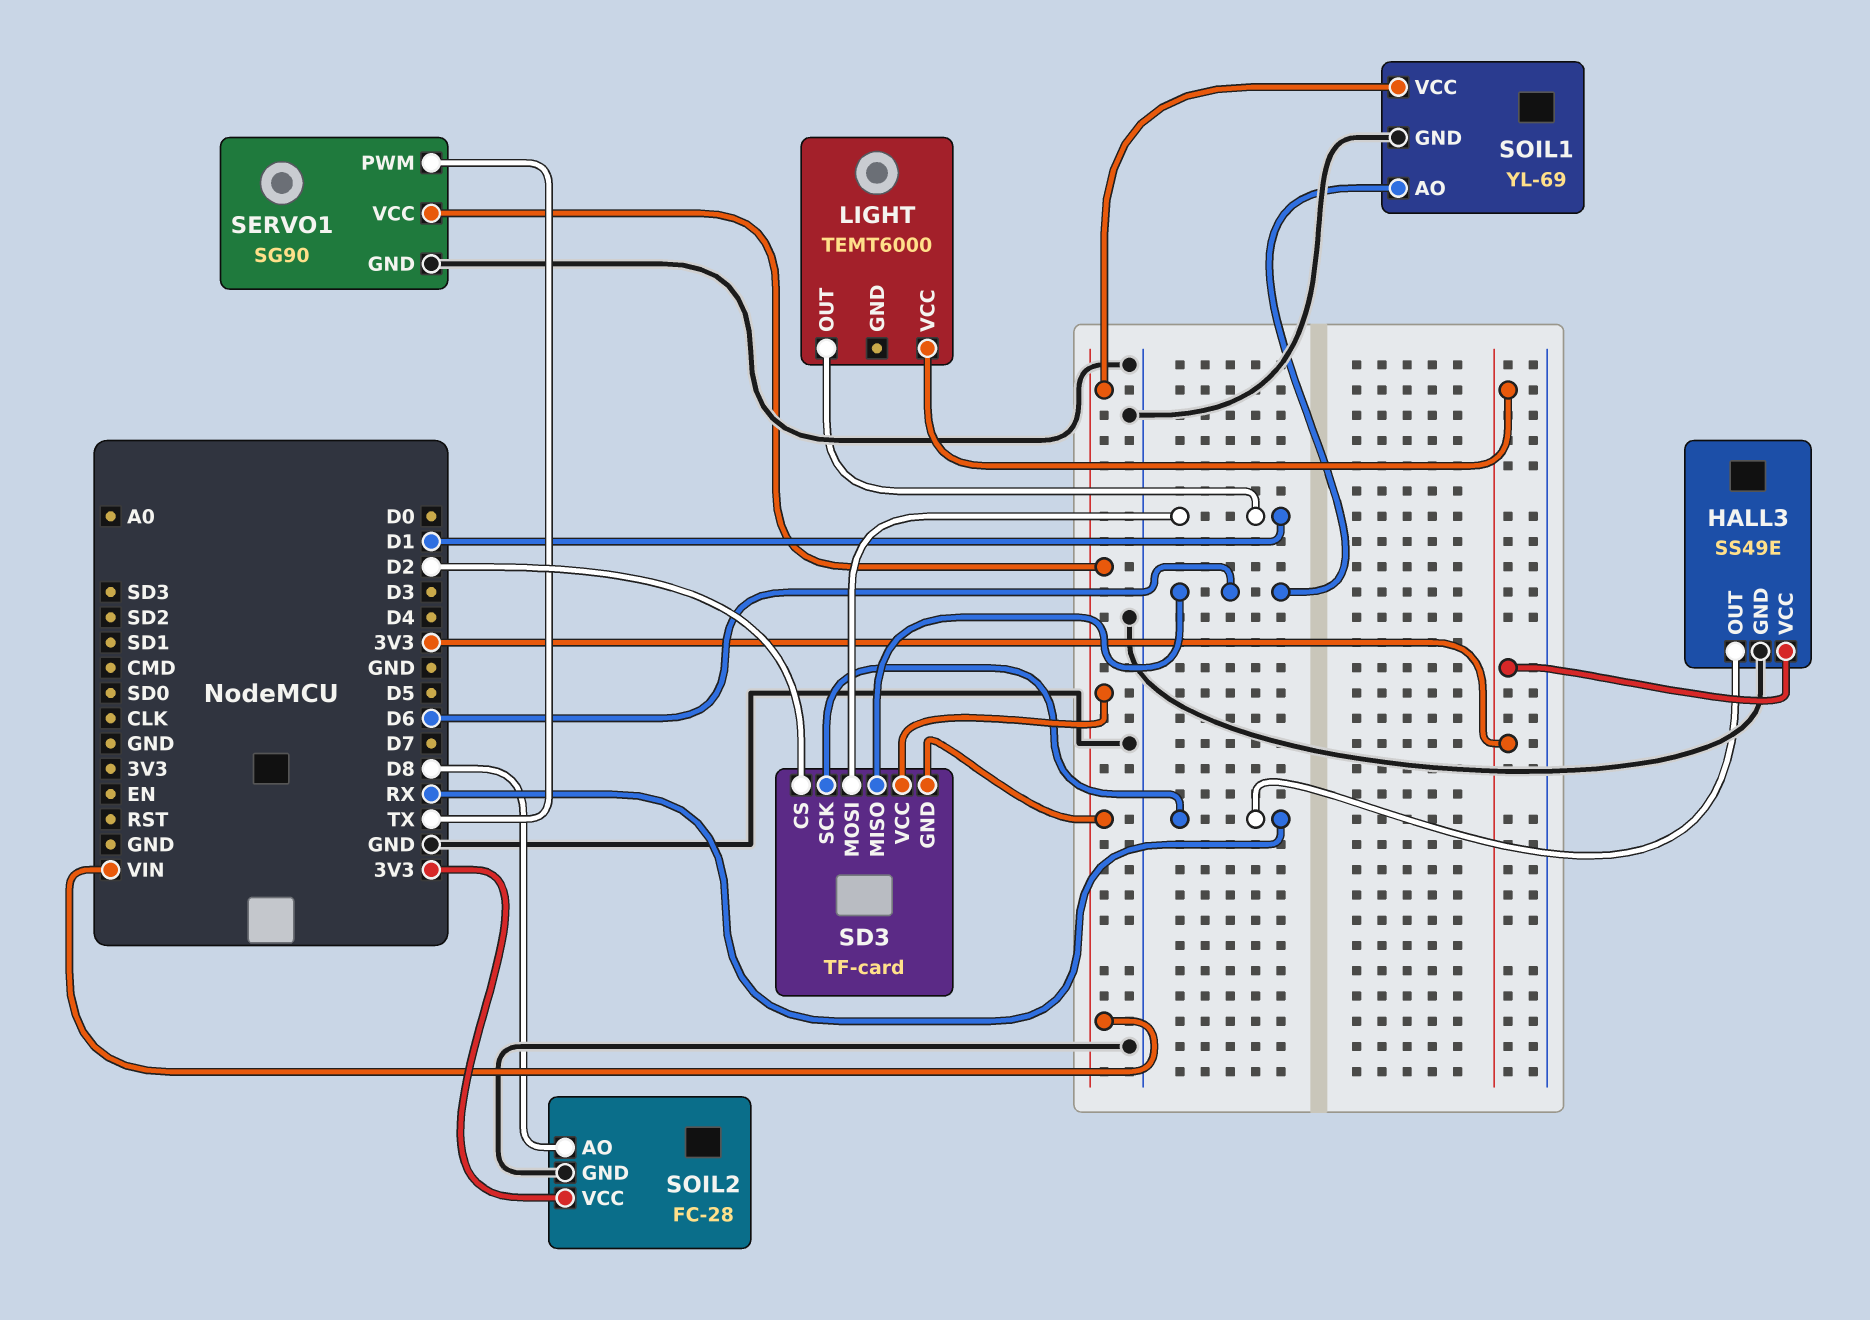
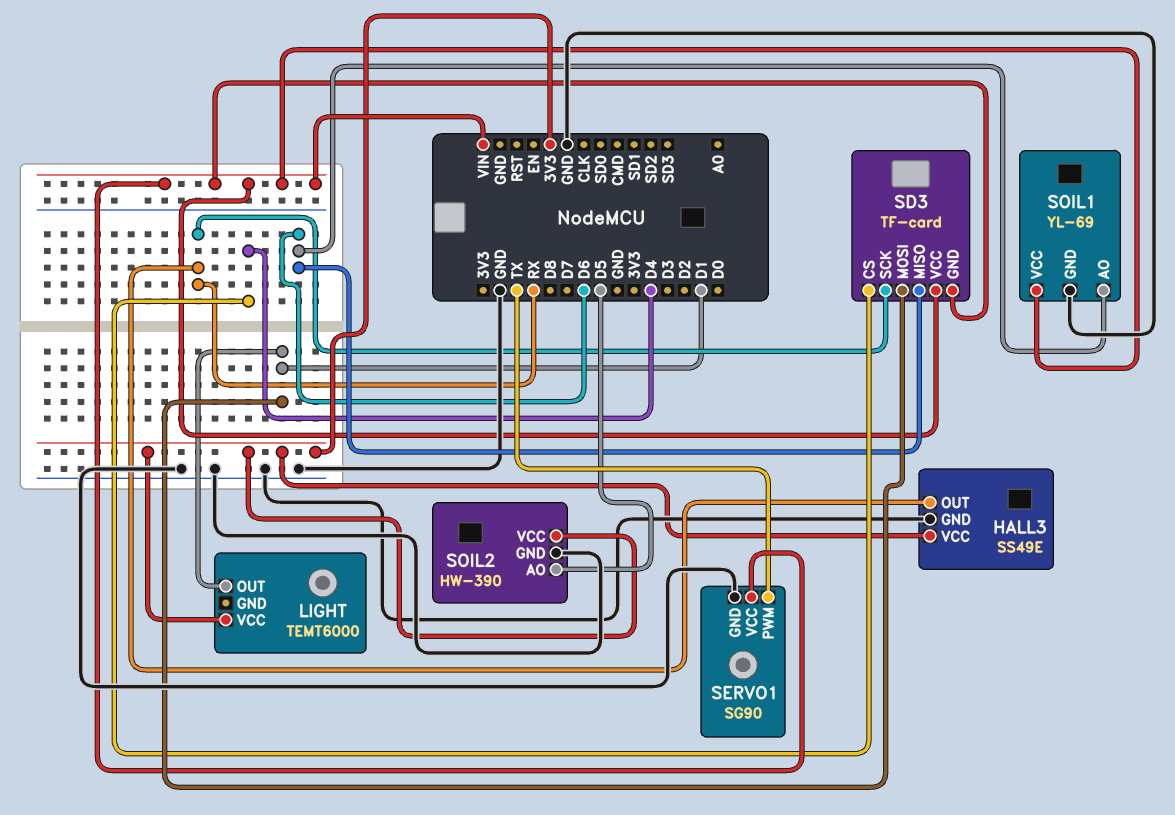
SD3 pin CS: D2 -> D4
SOIL2: FC-28 -> HW-390
SOIL2 pin AO: D8 -> D5

